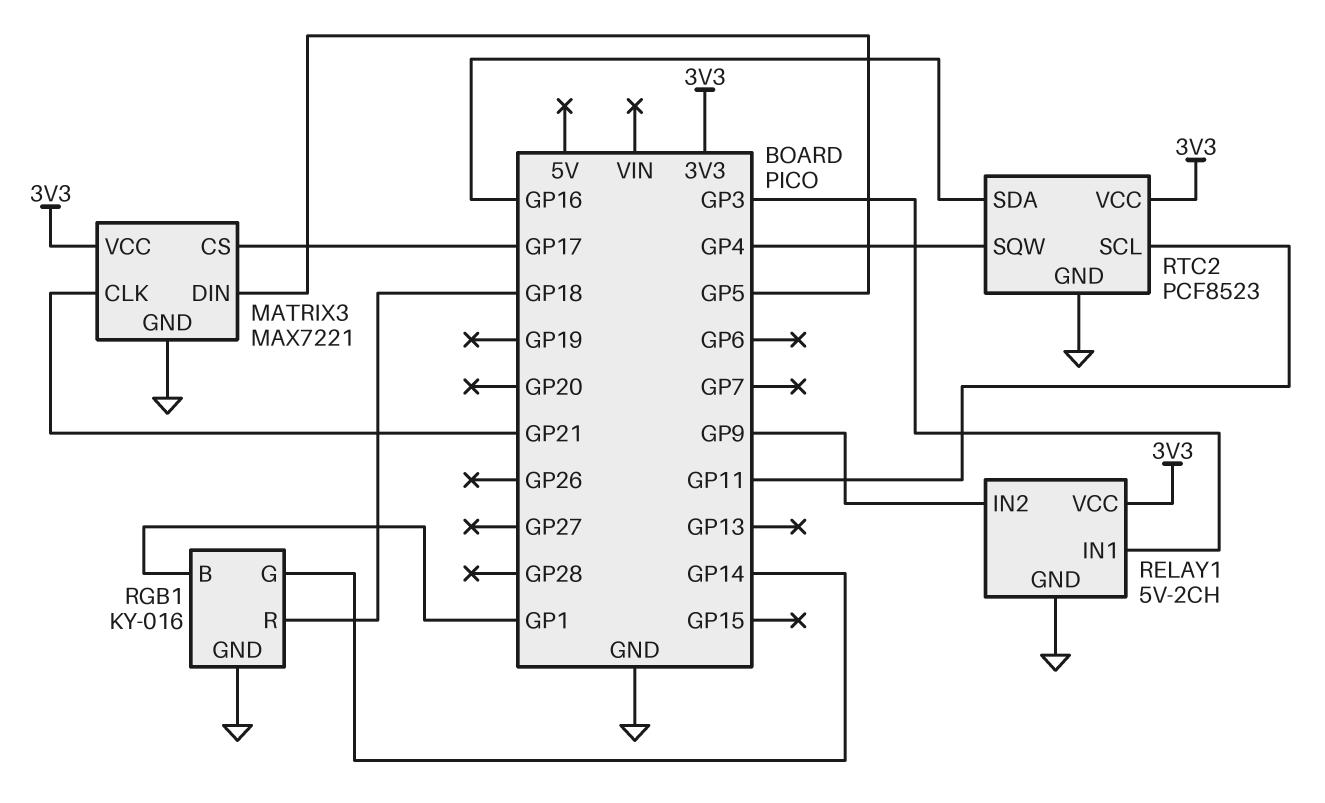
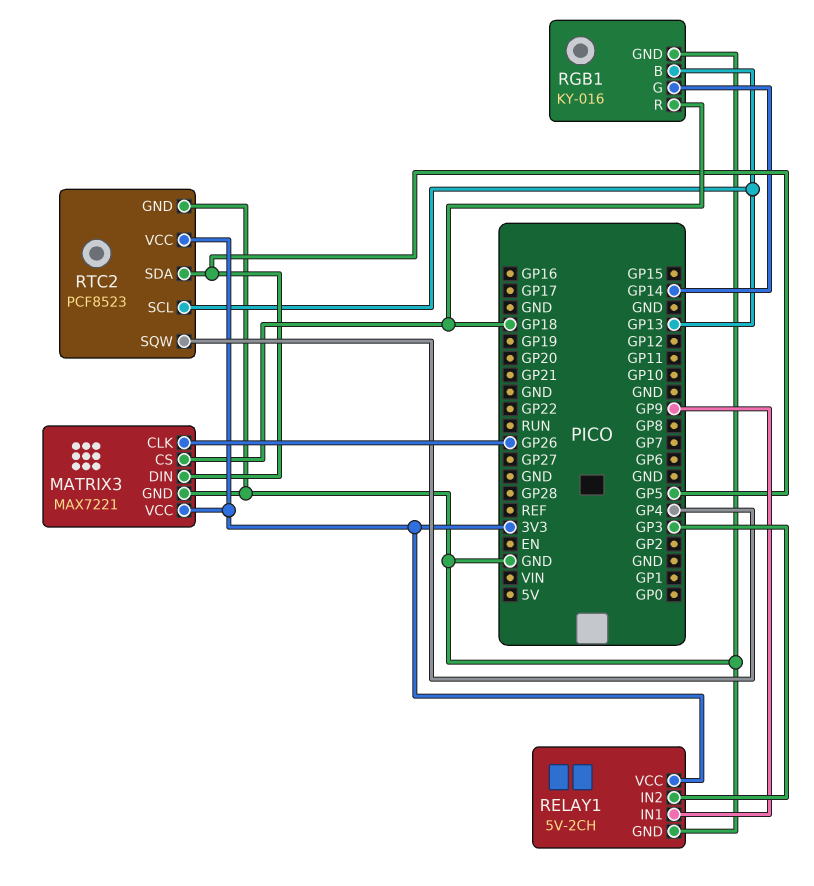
MATRIX3 pin CLK: GP21 -> GP26
MATRIX3 pin CS: GP17 -> GP18
RELAY1 pin IN1: GP3 -> GP9
RELAY1 pin IN2: GP9 -> GP3
RGB1 pin B: GP1 -> GP13
RTC2 pin SCL: GP11 -> GP13
RTC2 pin SDA: GP16 -> GP5

